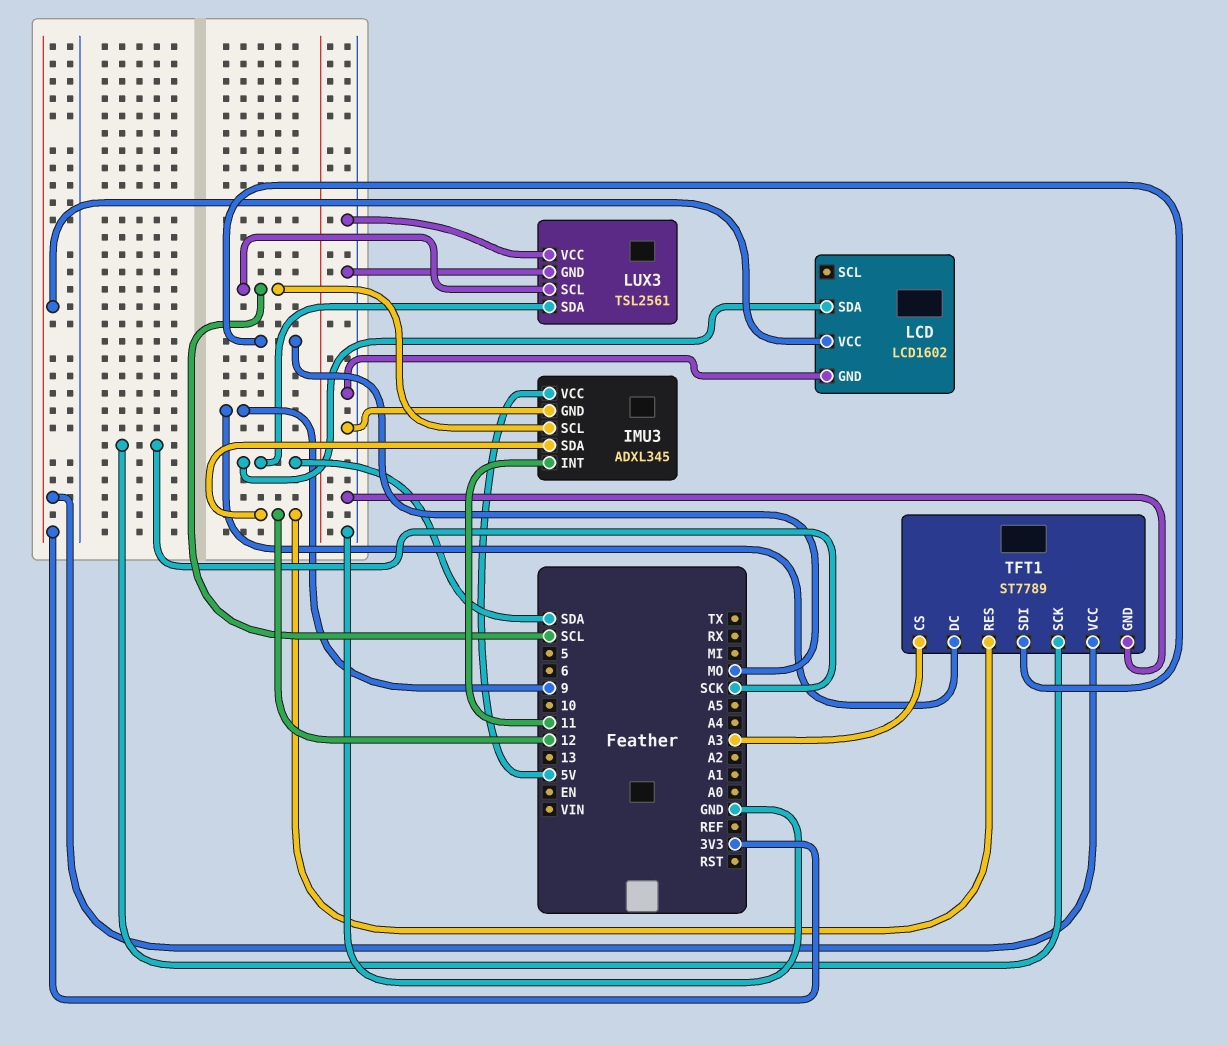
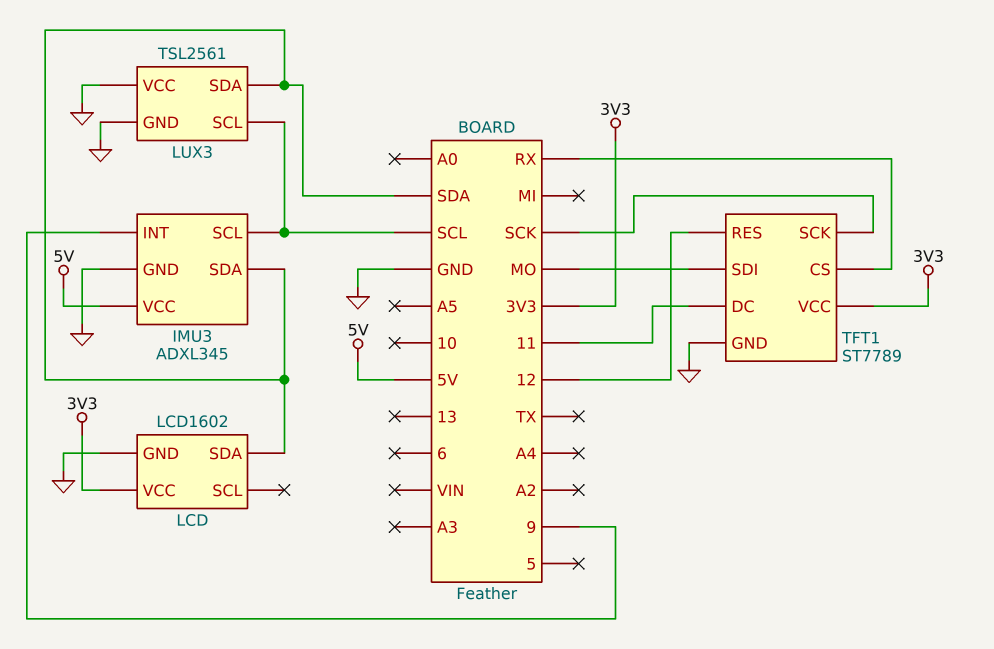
IMU3 pin INT: 11 -> 9
IMU3 pin SDA: 12 -> SDA
TFT1 pin CS: A3 -> RX
TFT1 pin DC: 9 -> 11

